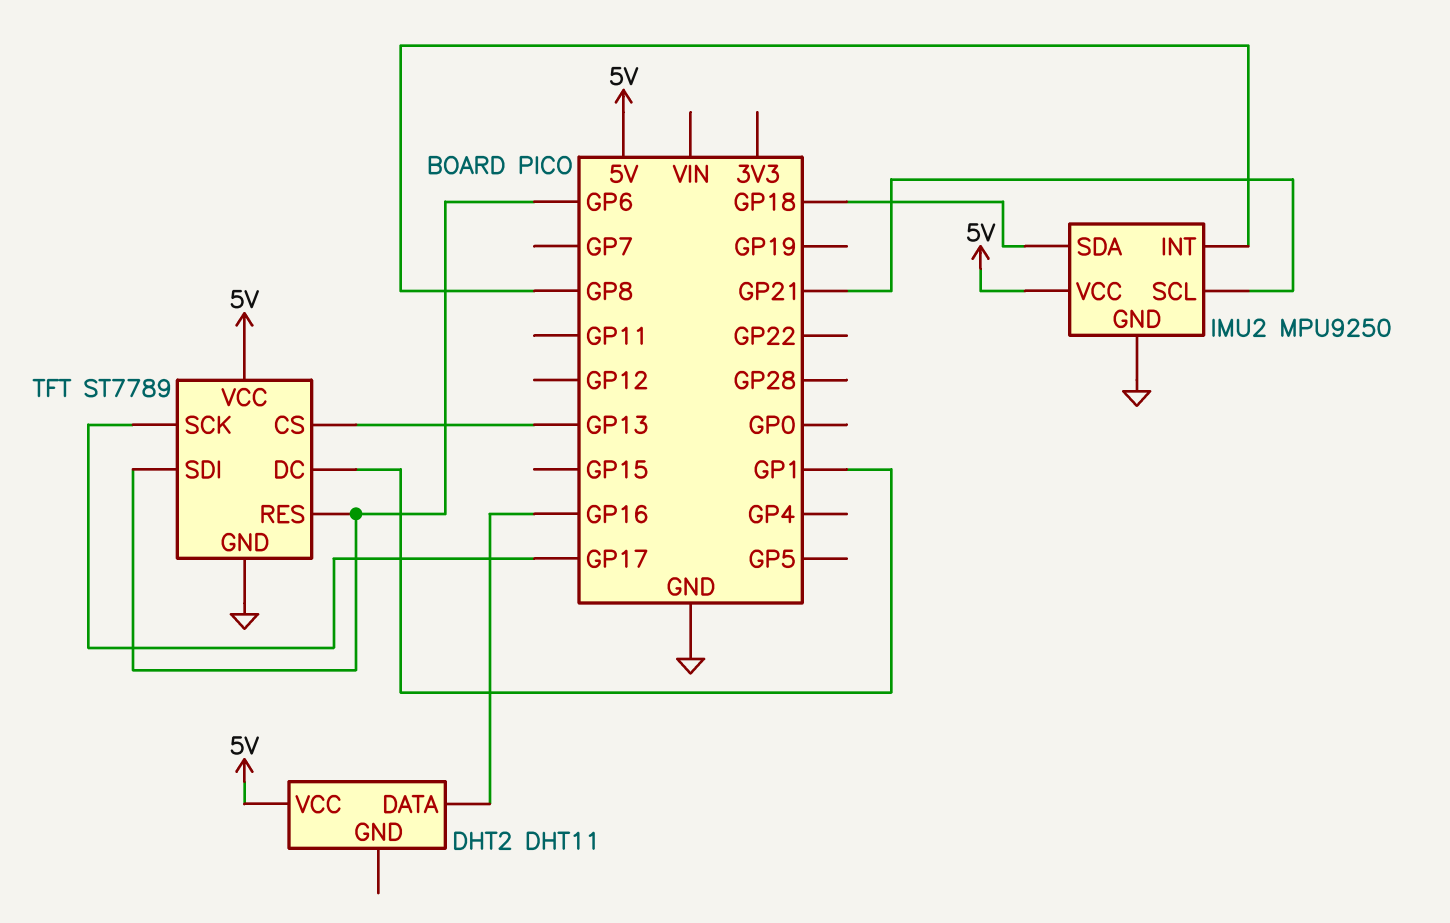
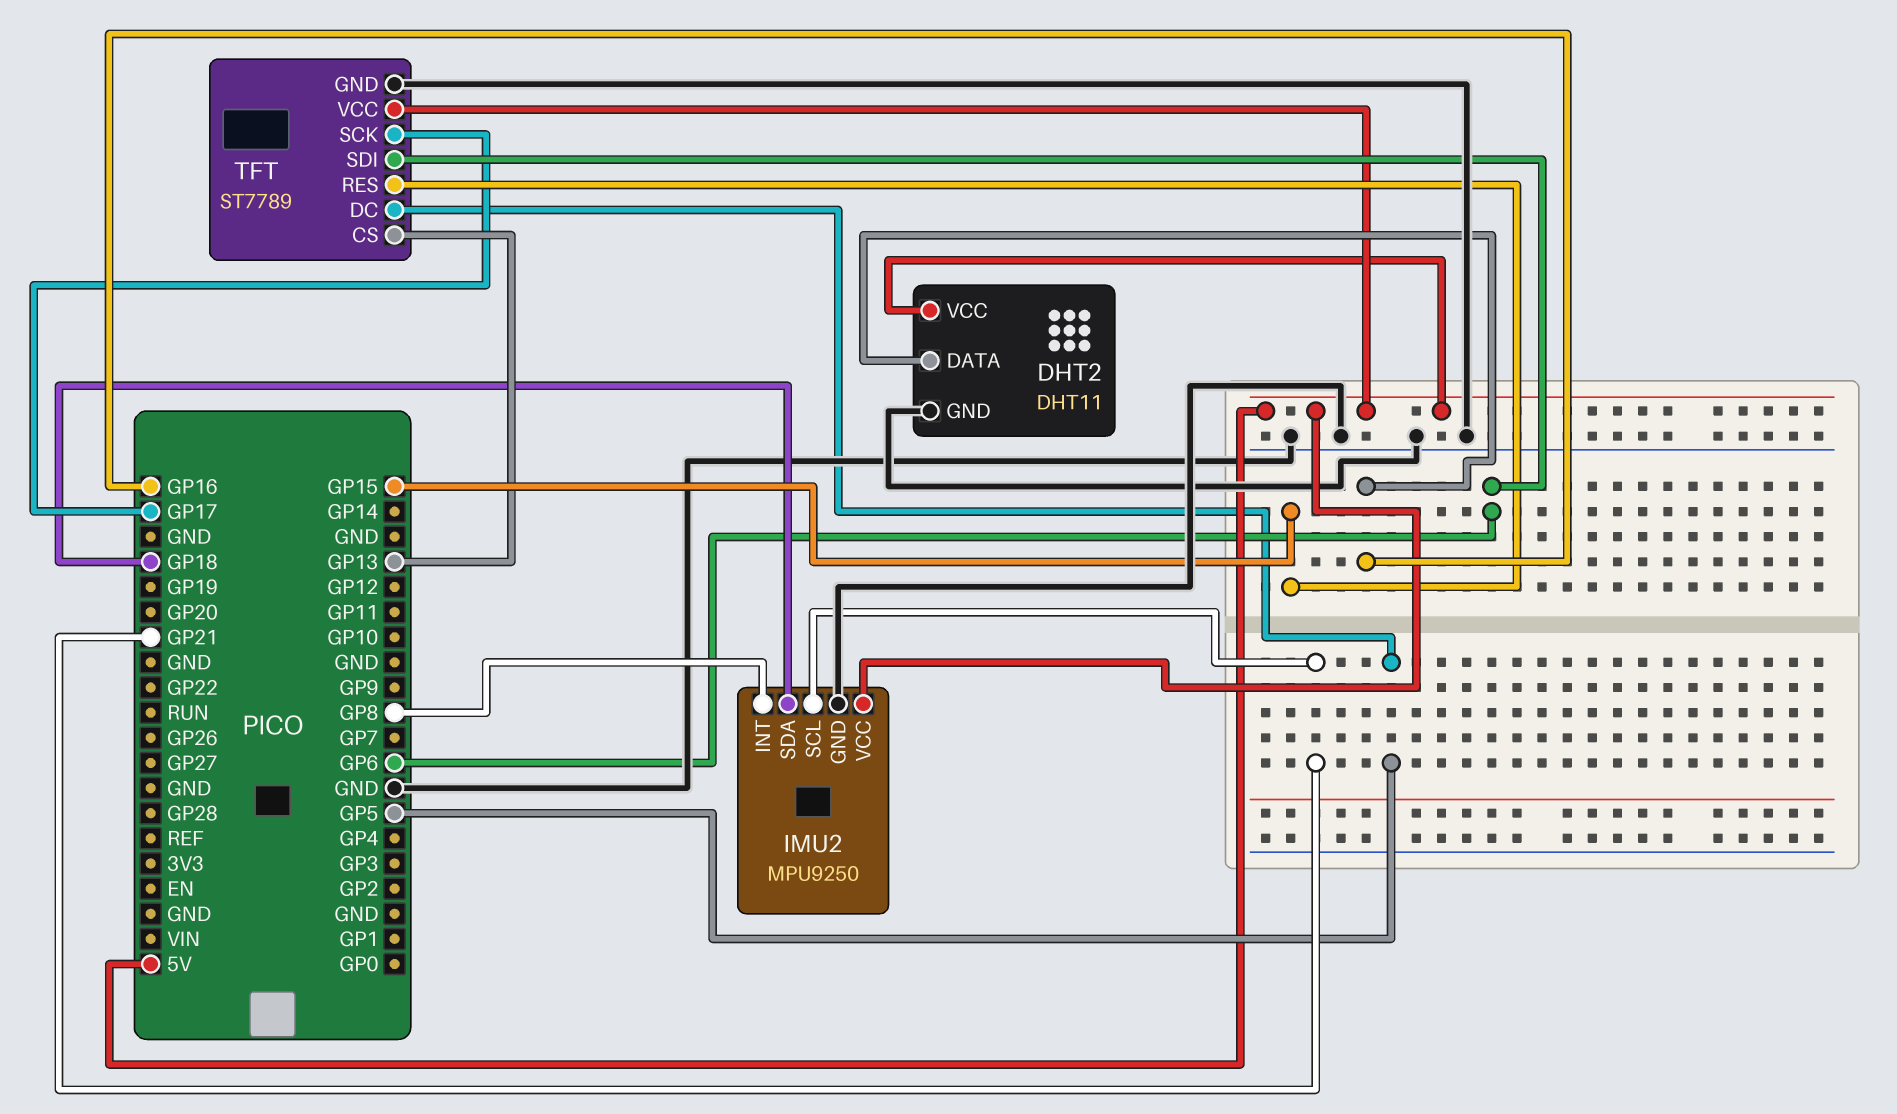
DHT2 pin GND: none -> GND
TFT pin DC: GP1 -> GP5
TFT pin RES: GP6 -> GP15

